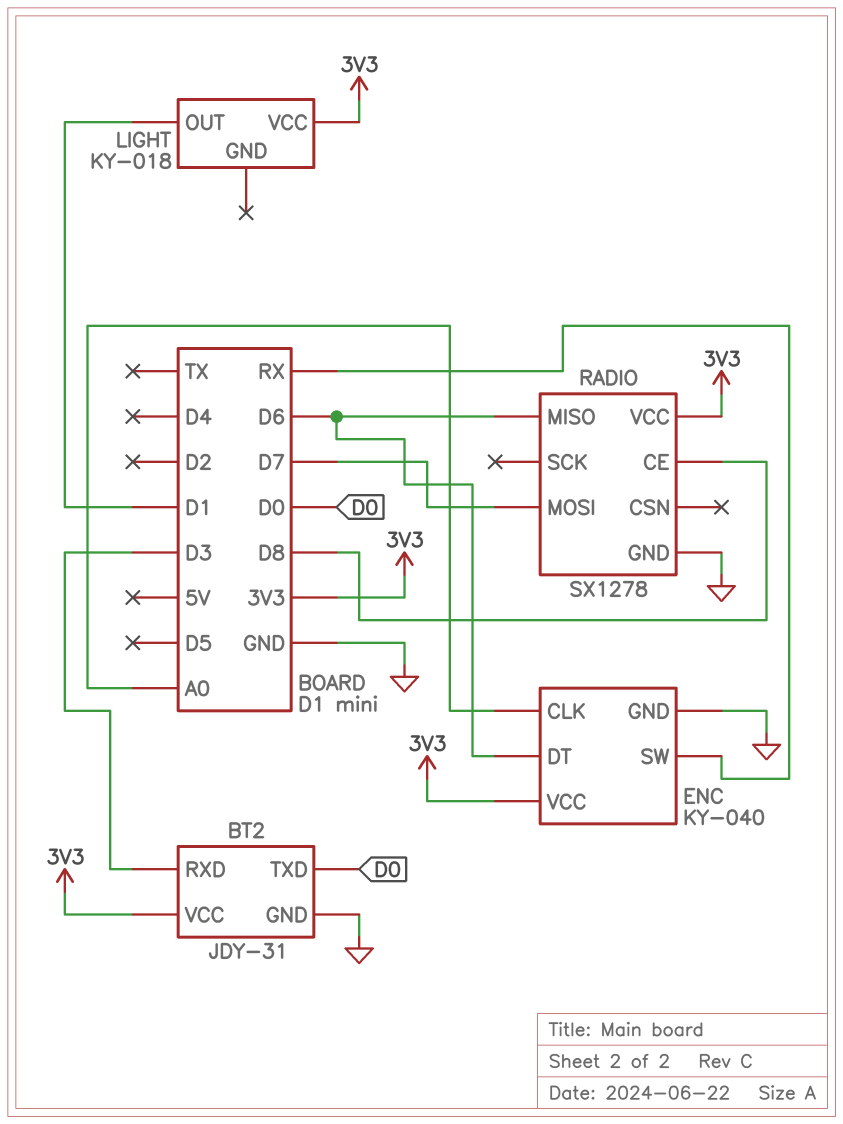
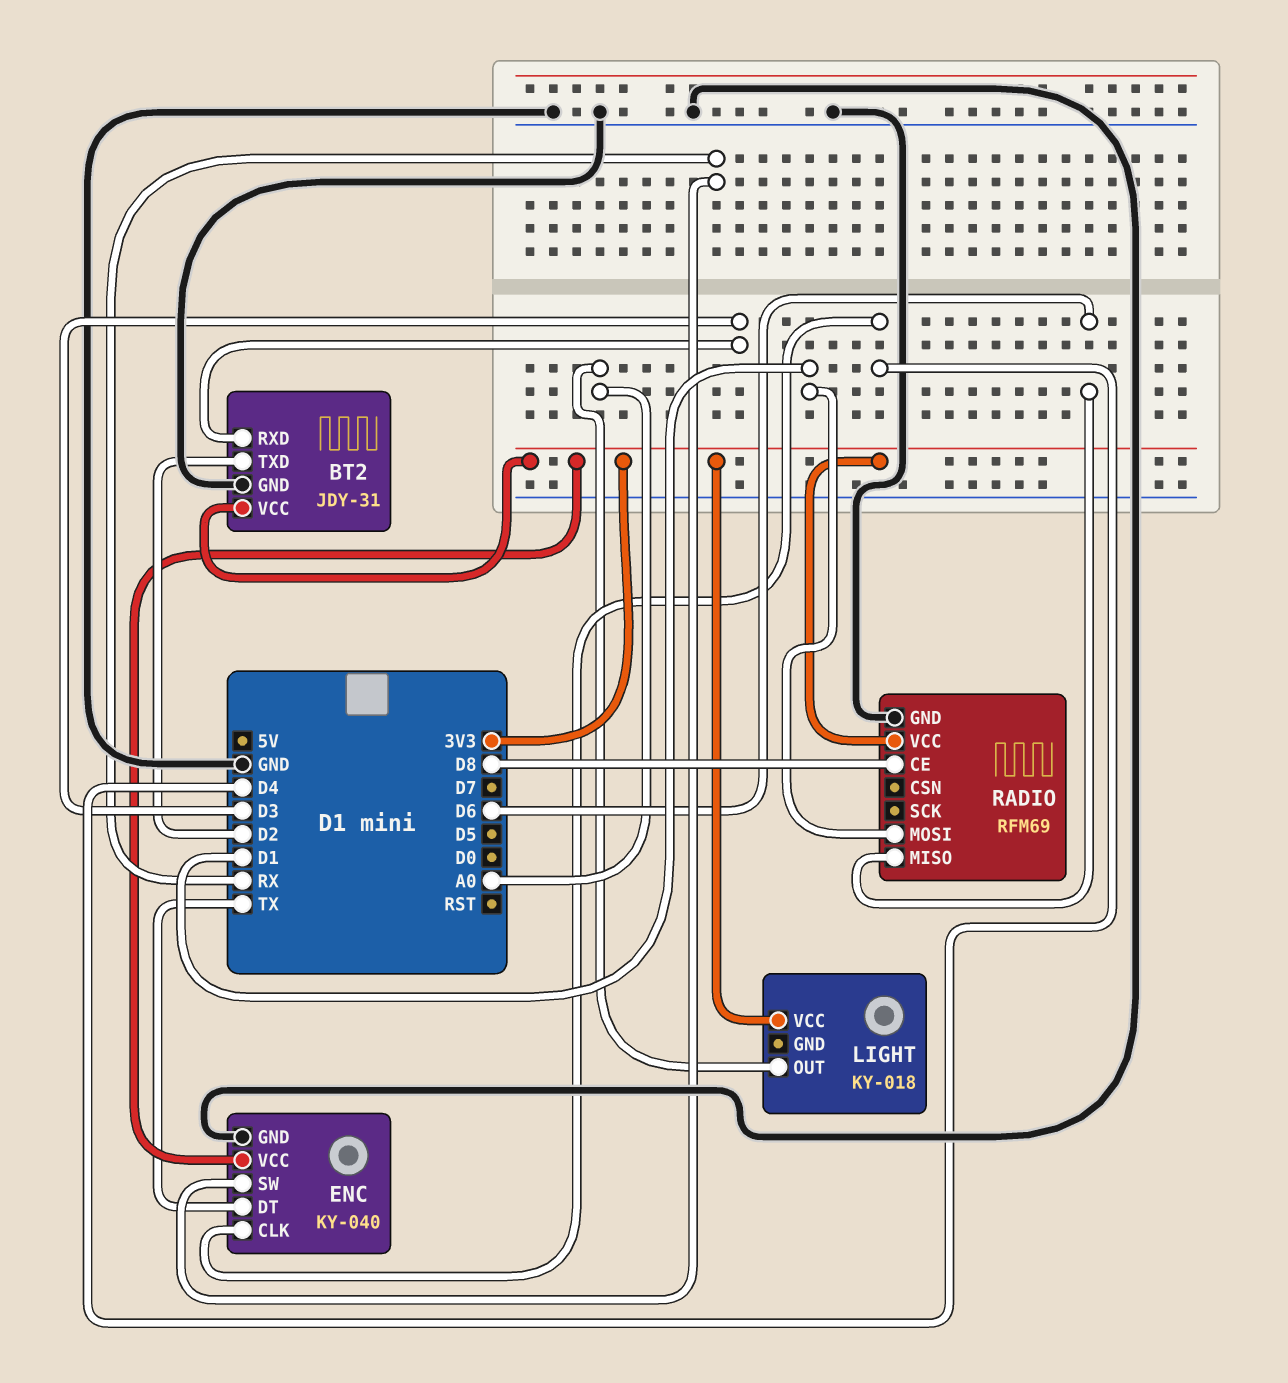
BT2 pin TXD: D0 -> D2
ENC pin CLK: A0 -> D4
ENC pin DT: D6 -> TX
LIGHT pin OUT: D1 -> A0
RADIO: SX1278 -> RFM69
RADIO pin MOSI: D7 -> D1

